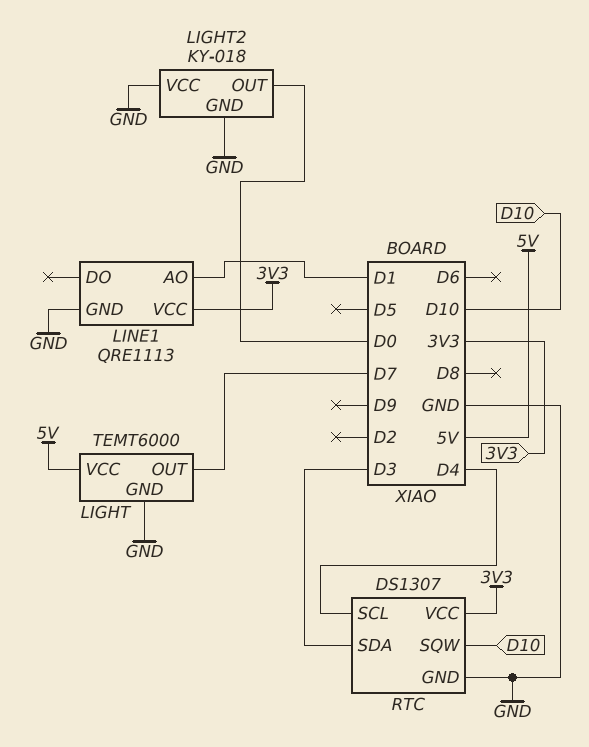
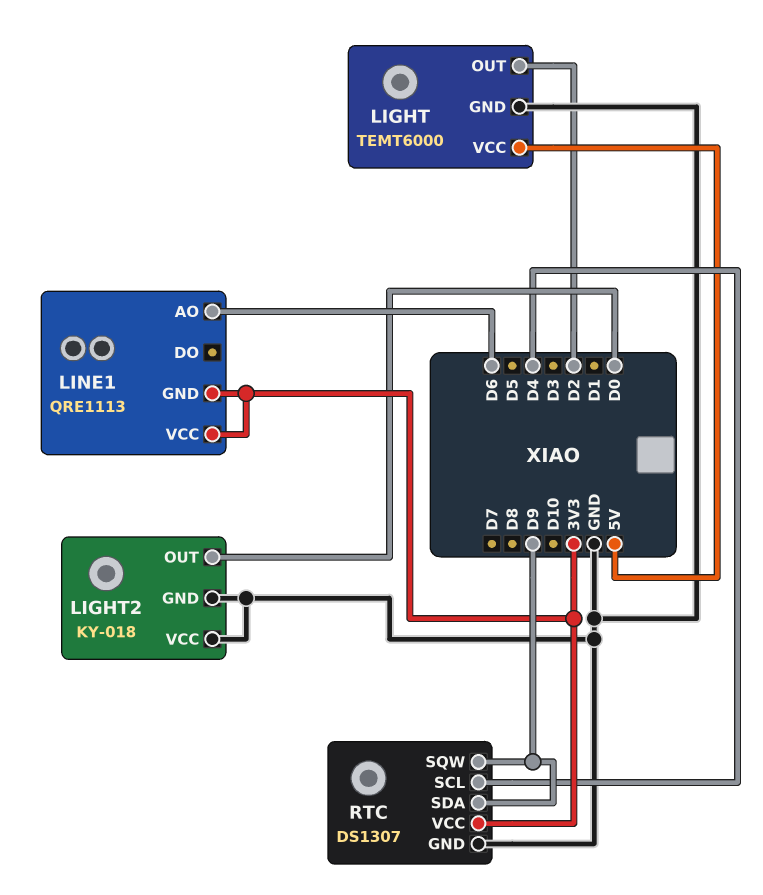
LIGHT pin OUT: D7 -> D2
LINE1 pin AO: D1 -> D6
LINE1 pin GND: GND -> 3V3
RTC pin SDA: D3 -> D9
RTC pin SQW: D10 -> D9

